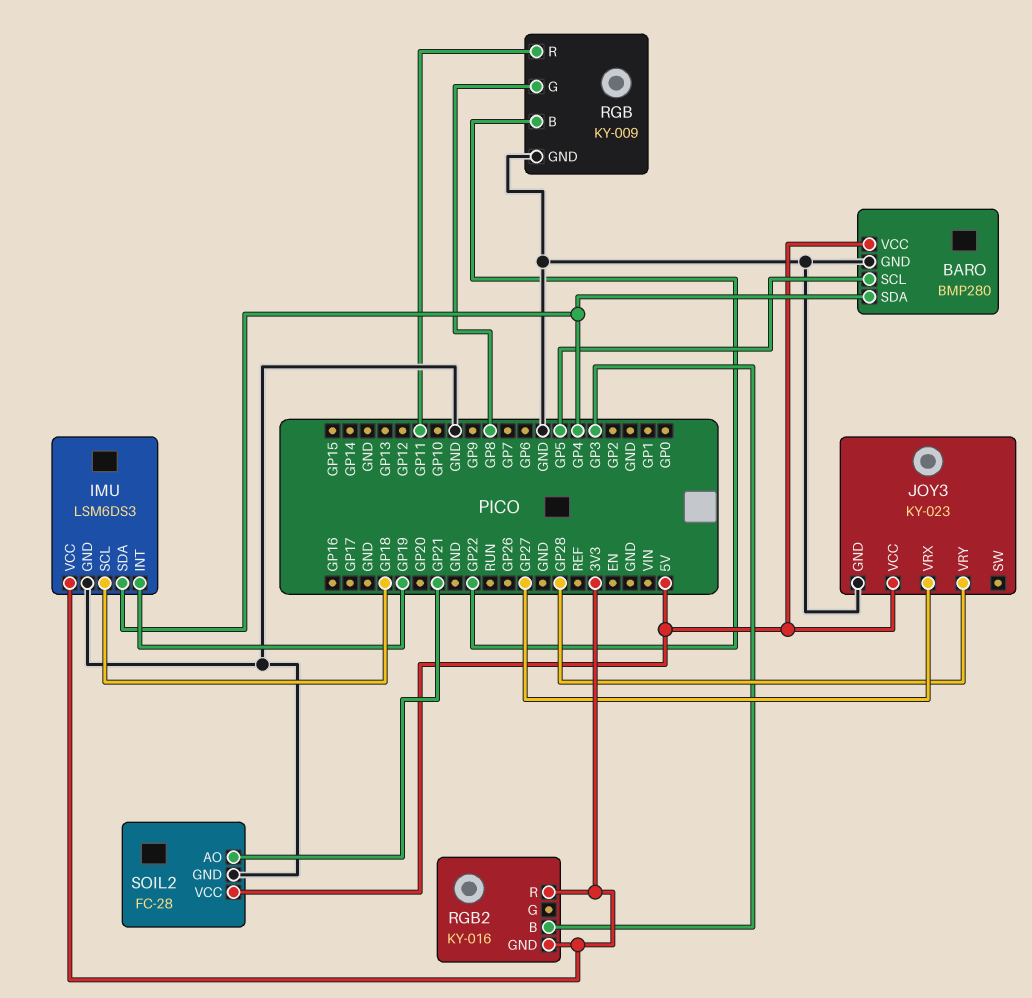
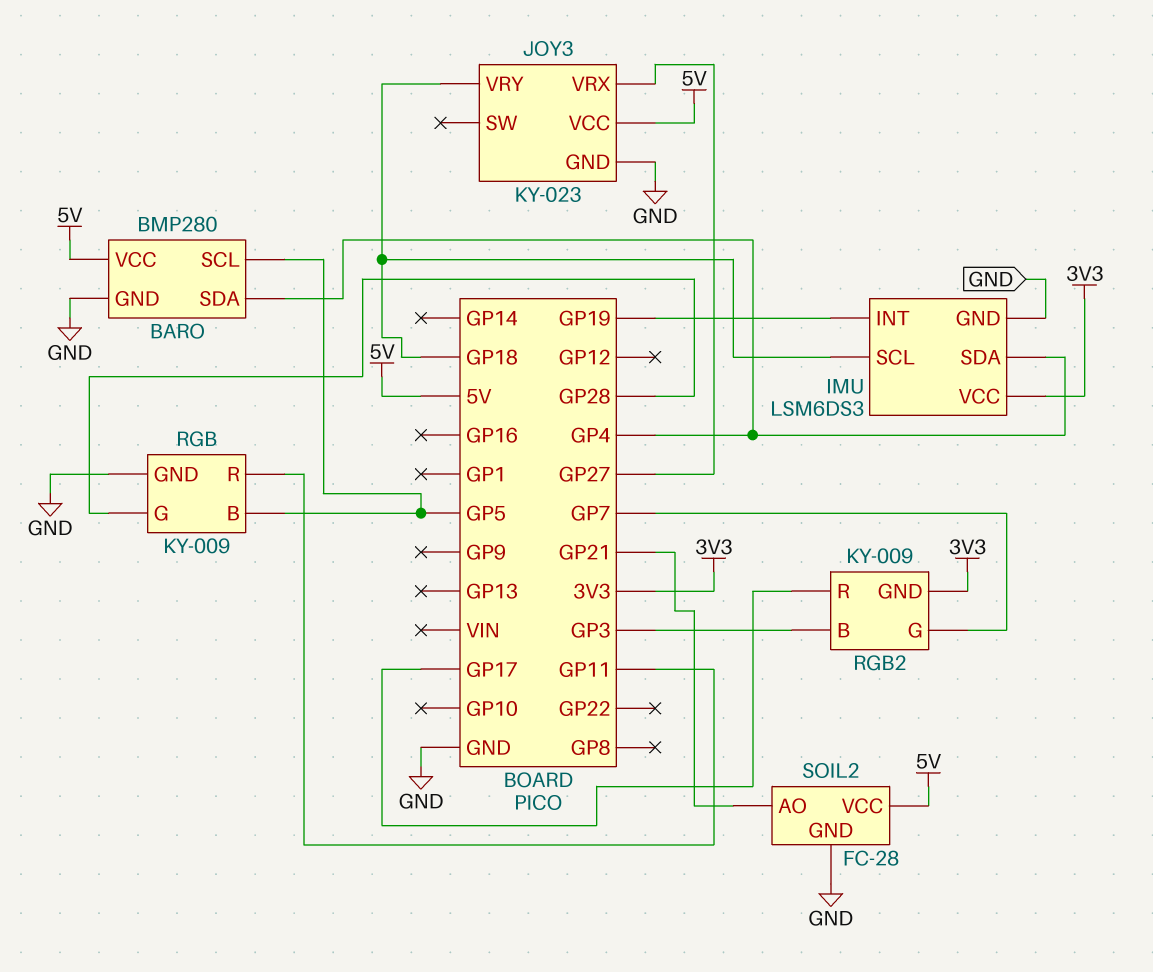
JOY3 pin VRY: GP28 -> GP18
RGB pin B: GP22 -> GP5
RGB pin G: GP8 -> GP28
RGB2: KY-016 -> KY-009
RGB2 pin G: none -> GP7
RGB2 pin R: 3V3 -> GP17

